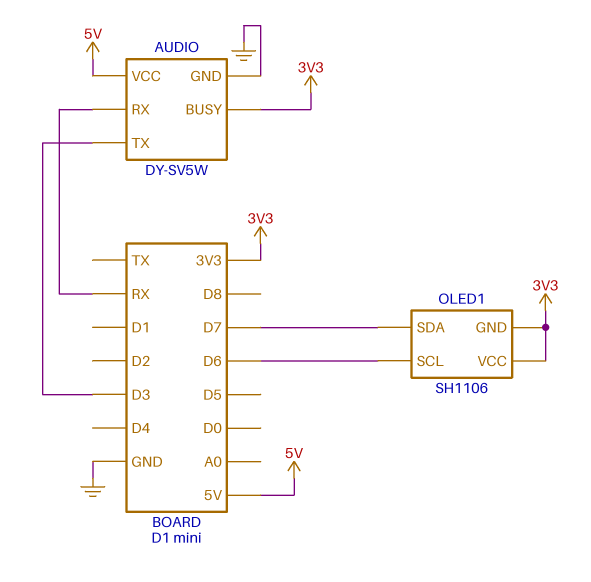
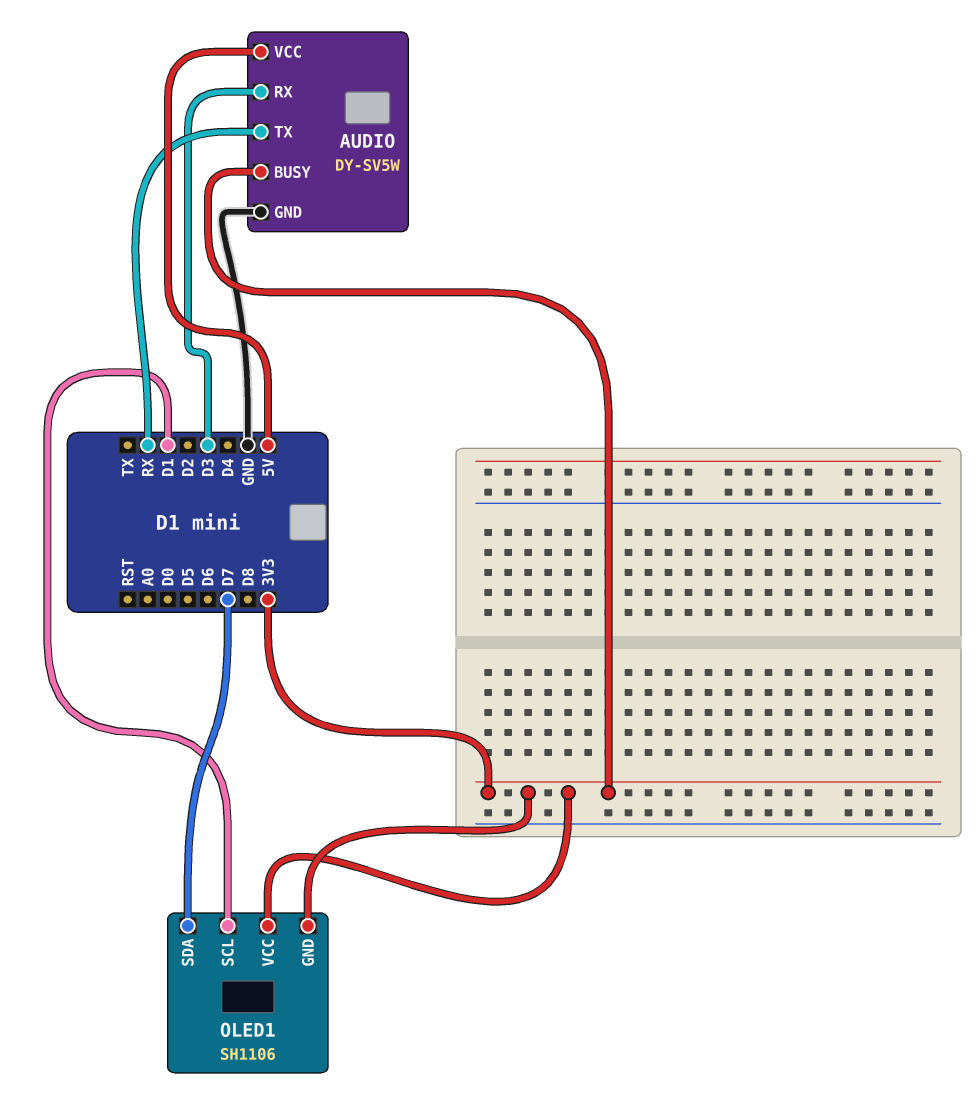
AUDIO pin RX: RX -> D3
AUDIO pin TX: D3 -> RX
OLED1 pin SCL: D6 -> D1

